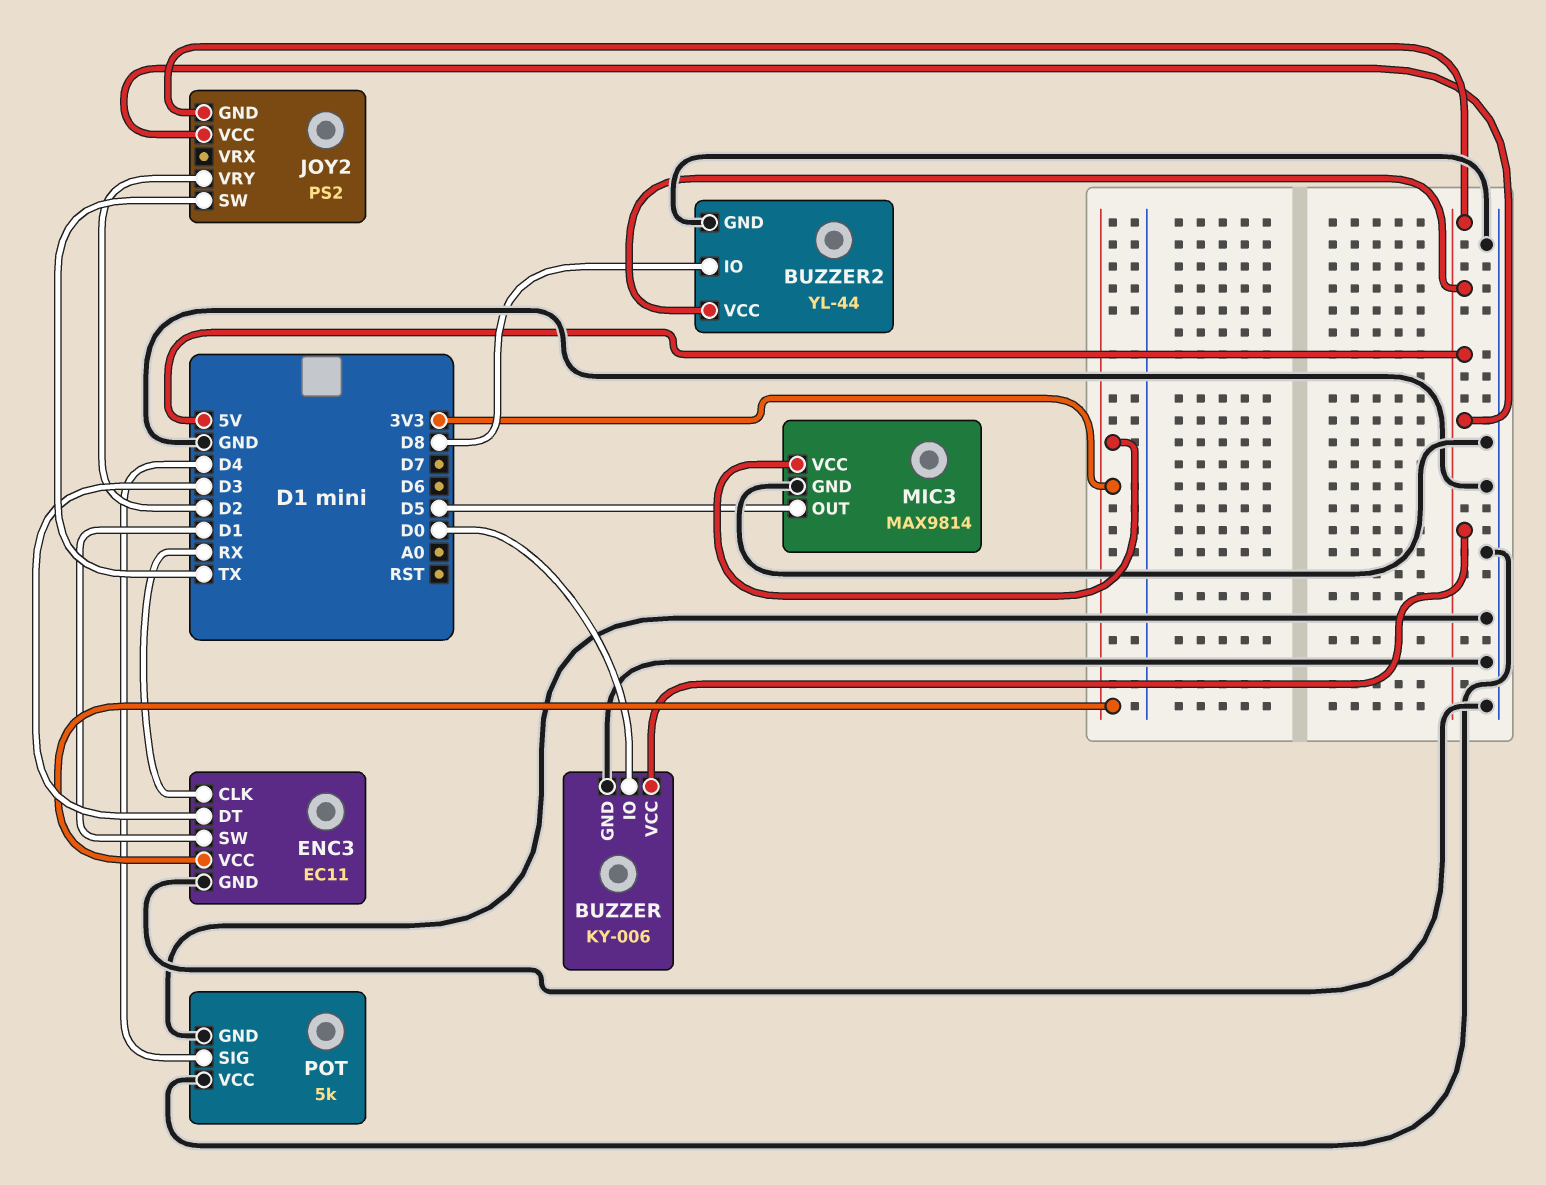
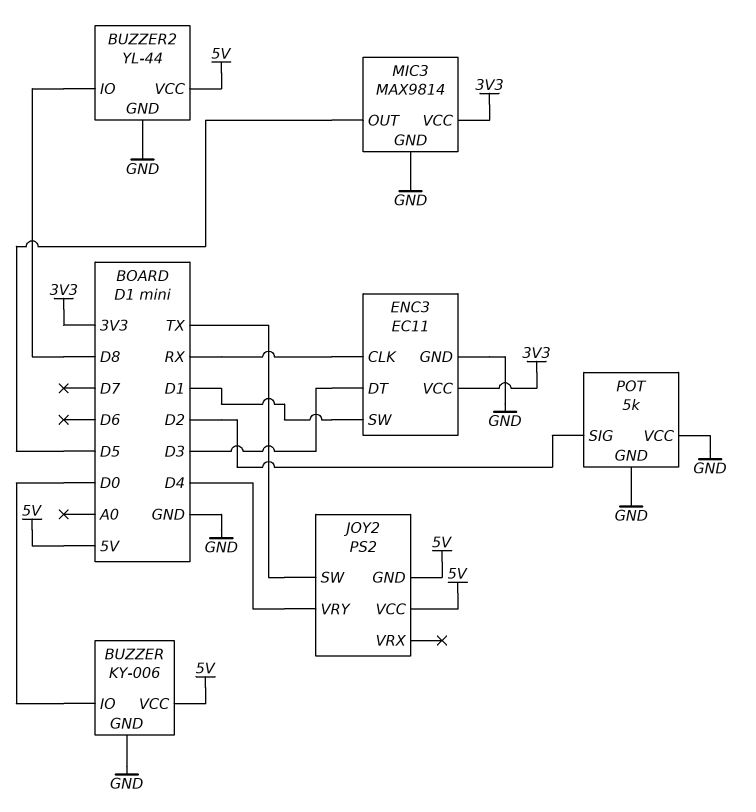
JOY2 pin VRY: D2 -> D4
POT pin SIG: D4 -> D2

